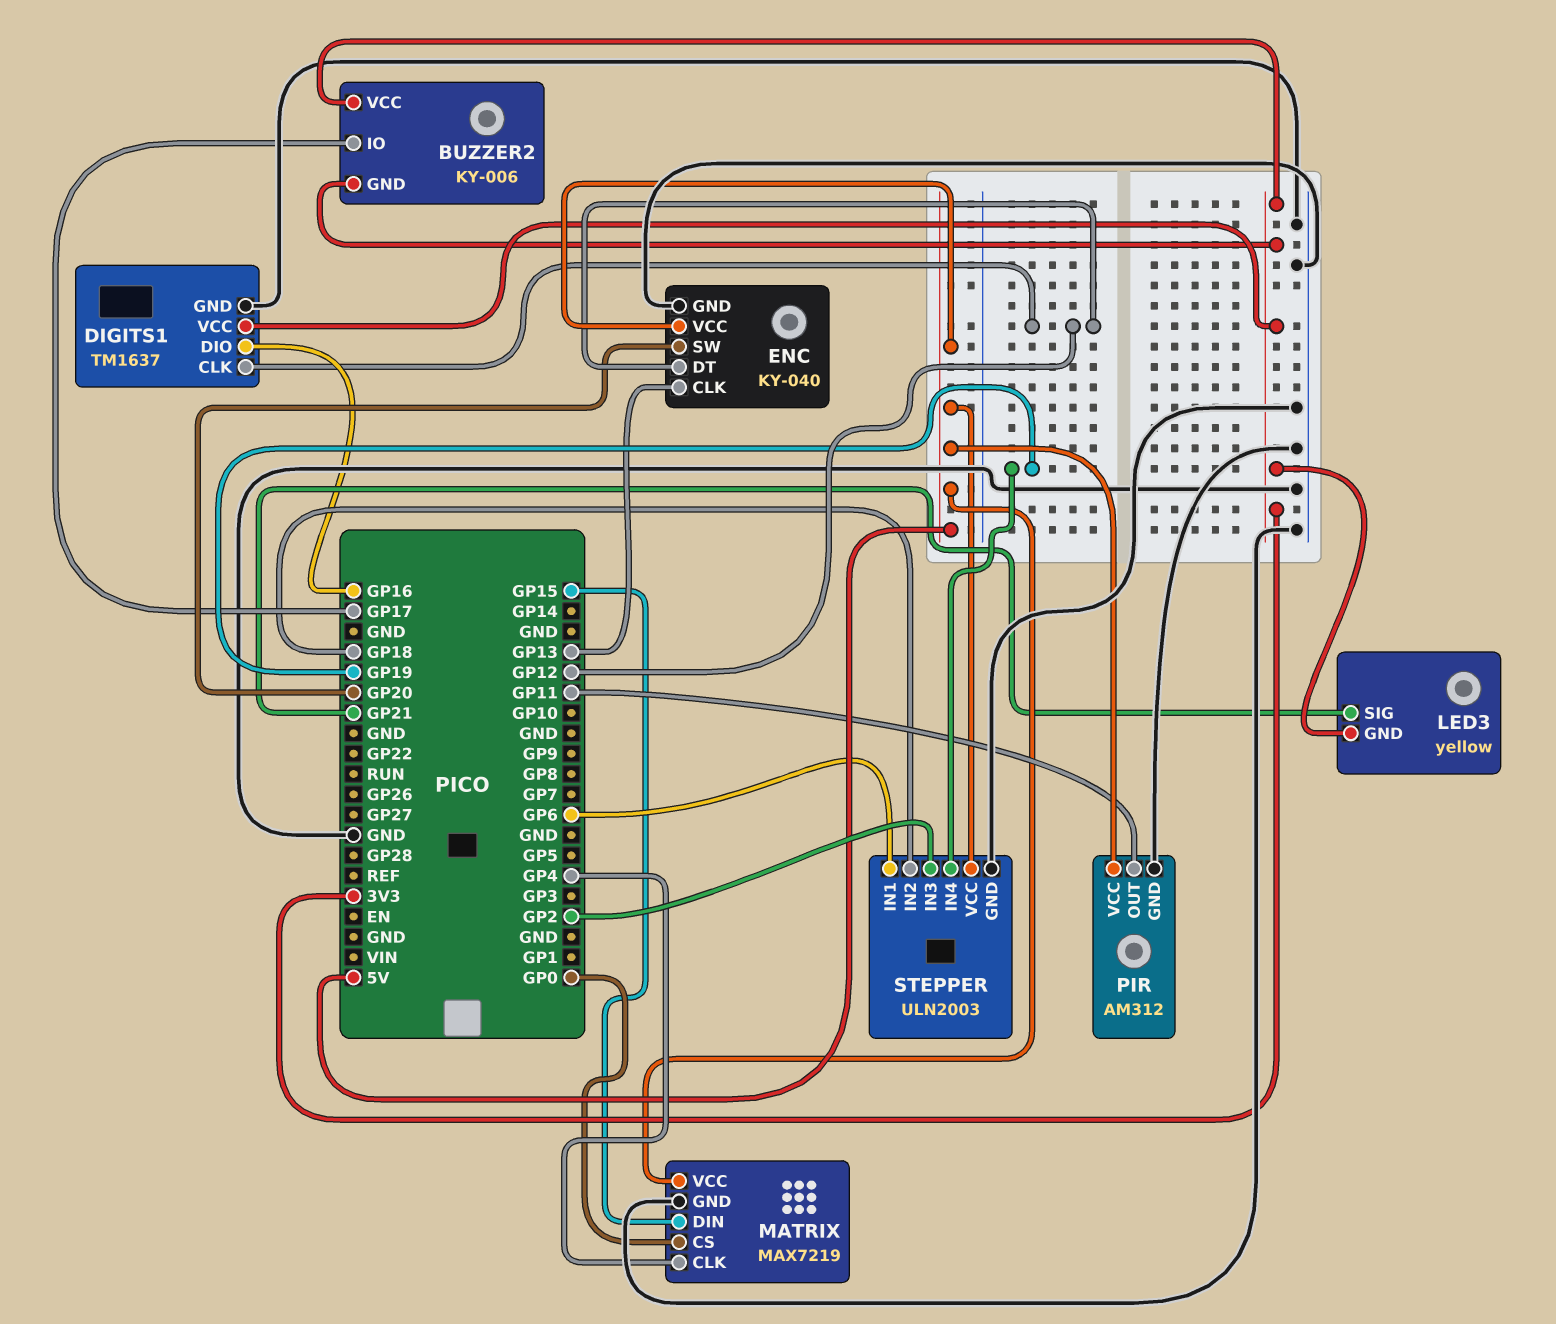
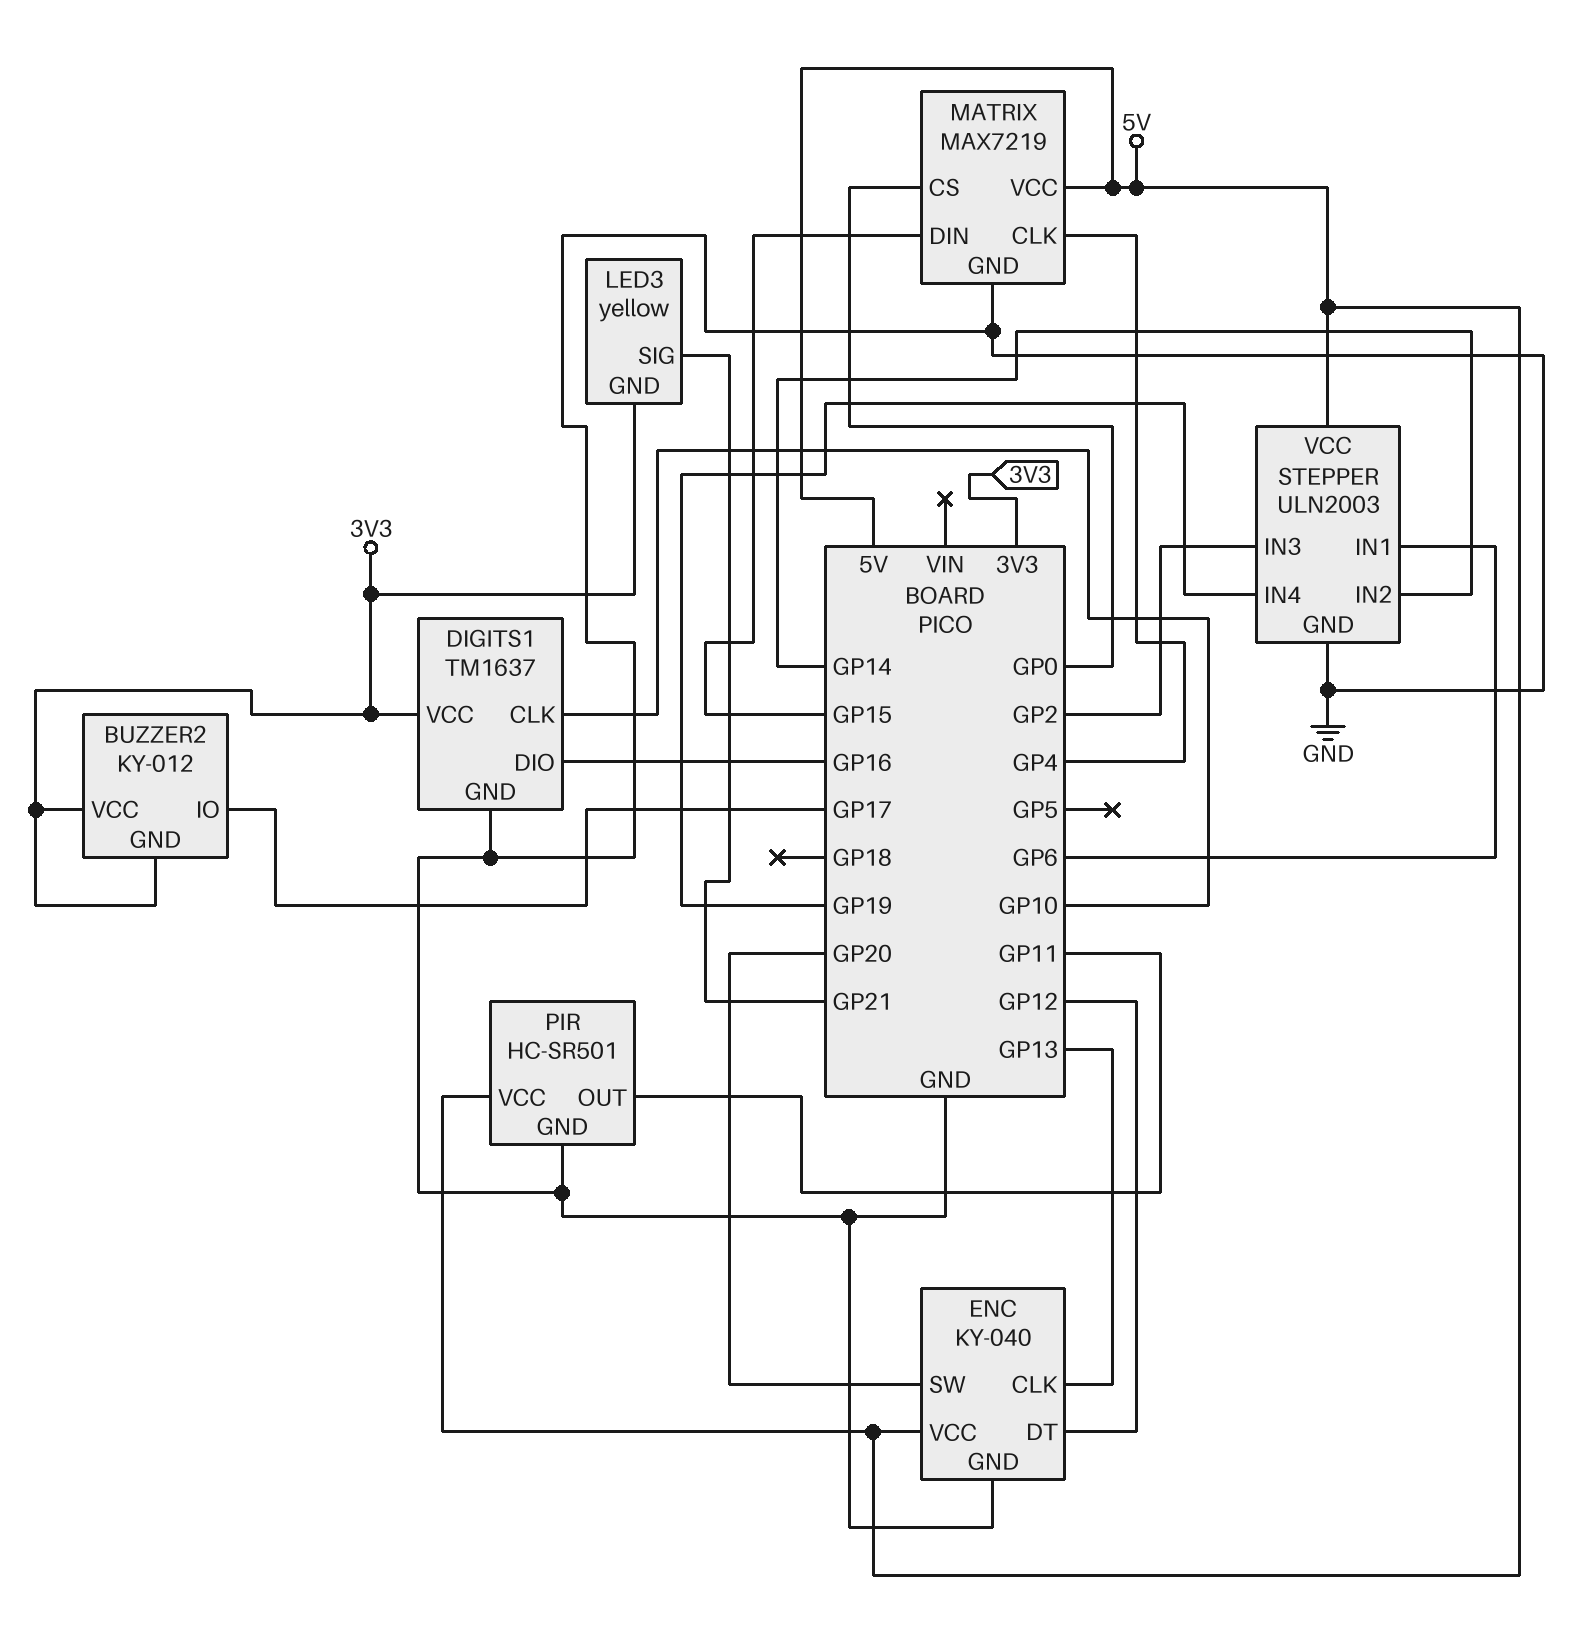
BUZZER2: KY-006 -> KY-012
DIGITS1 pin CLK: GP12 -> GP10
PIR: AM312 -> HC-SR501
STEPPER pin IN2: GP18 -> GP14

